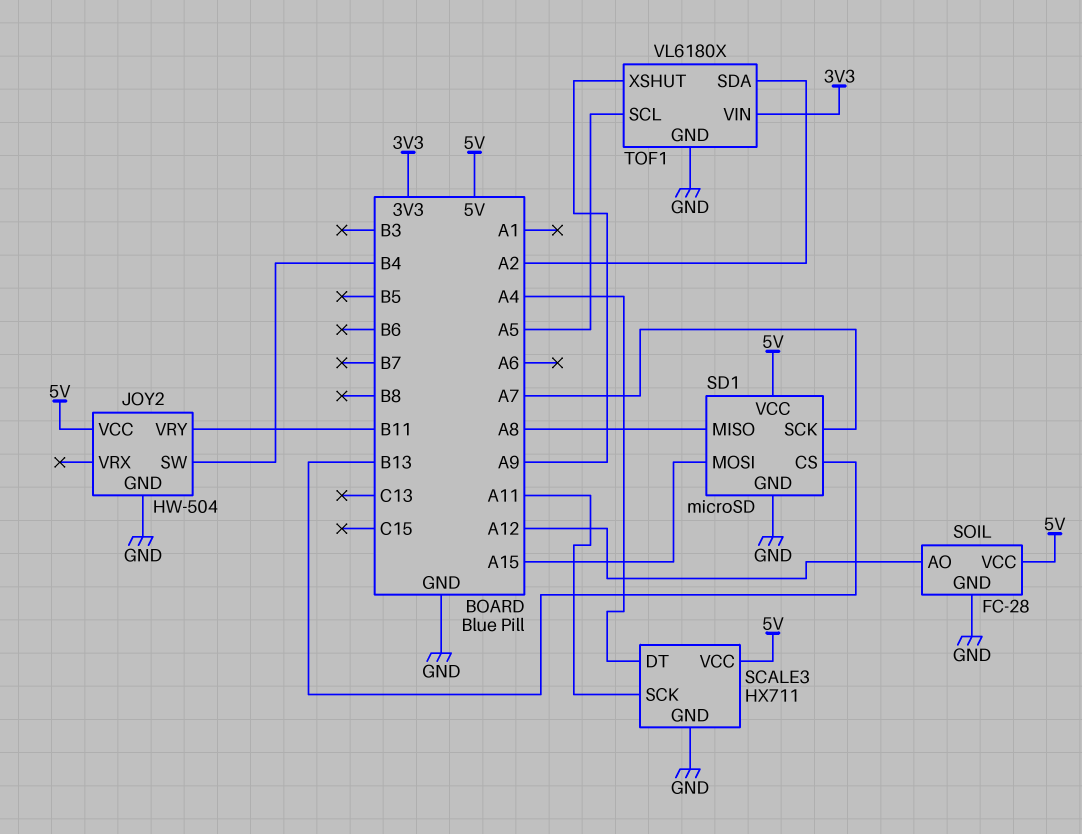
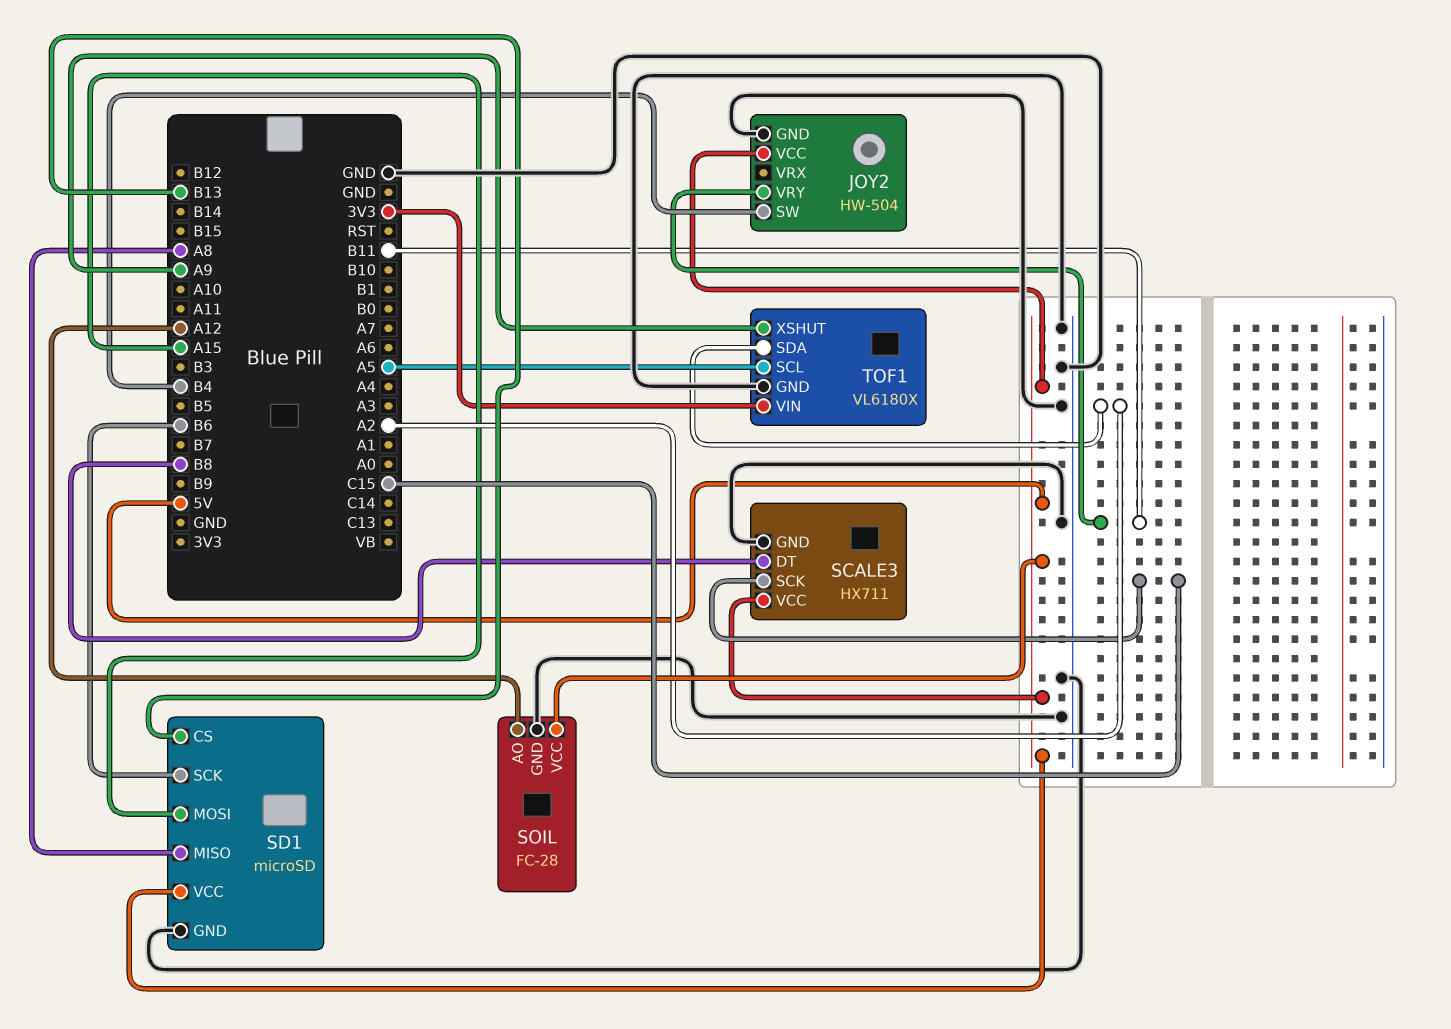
SCALE3 pin DT: A4 -> B8
SCALE3 pin SCK: A11 -> C15
SD1 pin SCK: A7 -> B6

